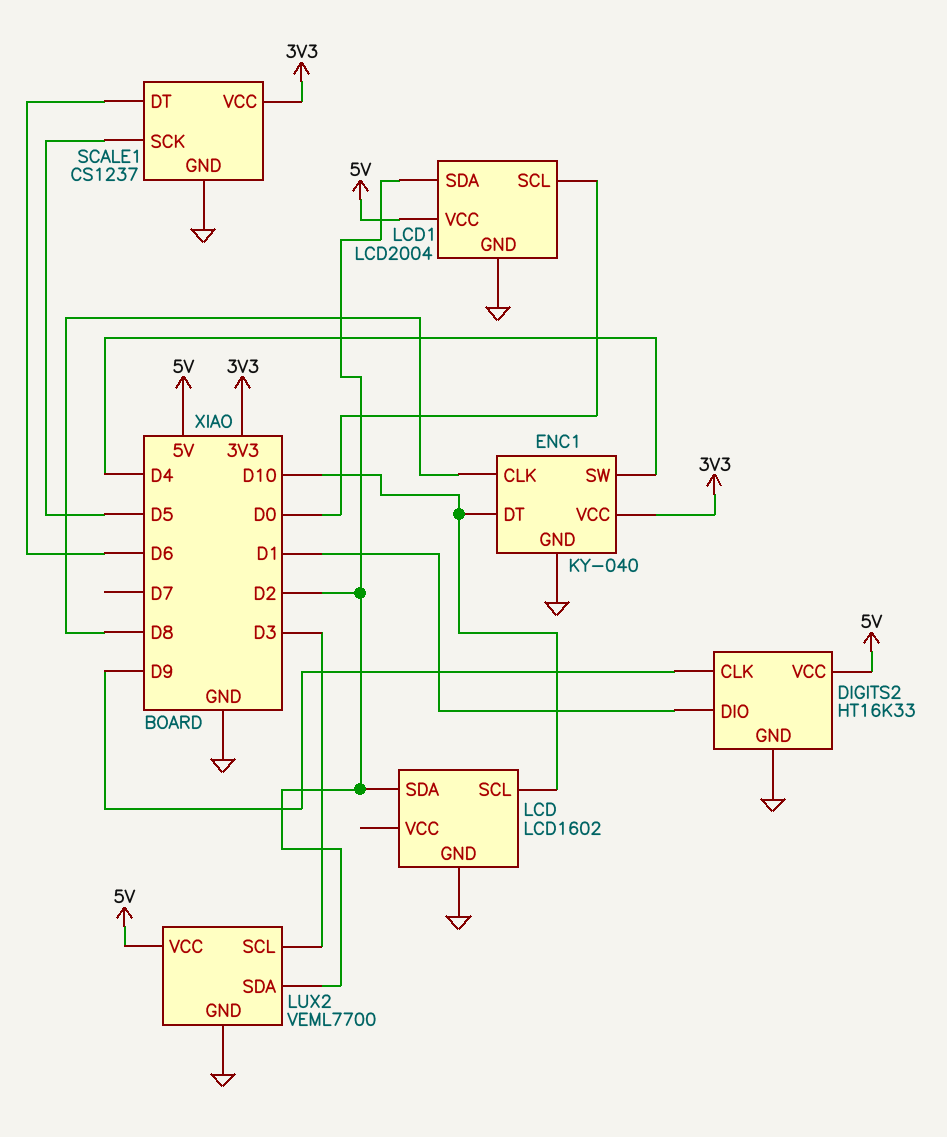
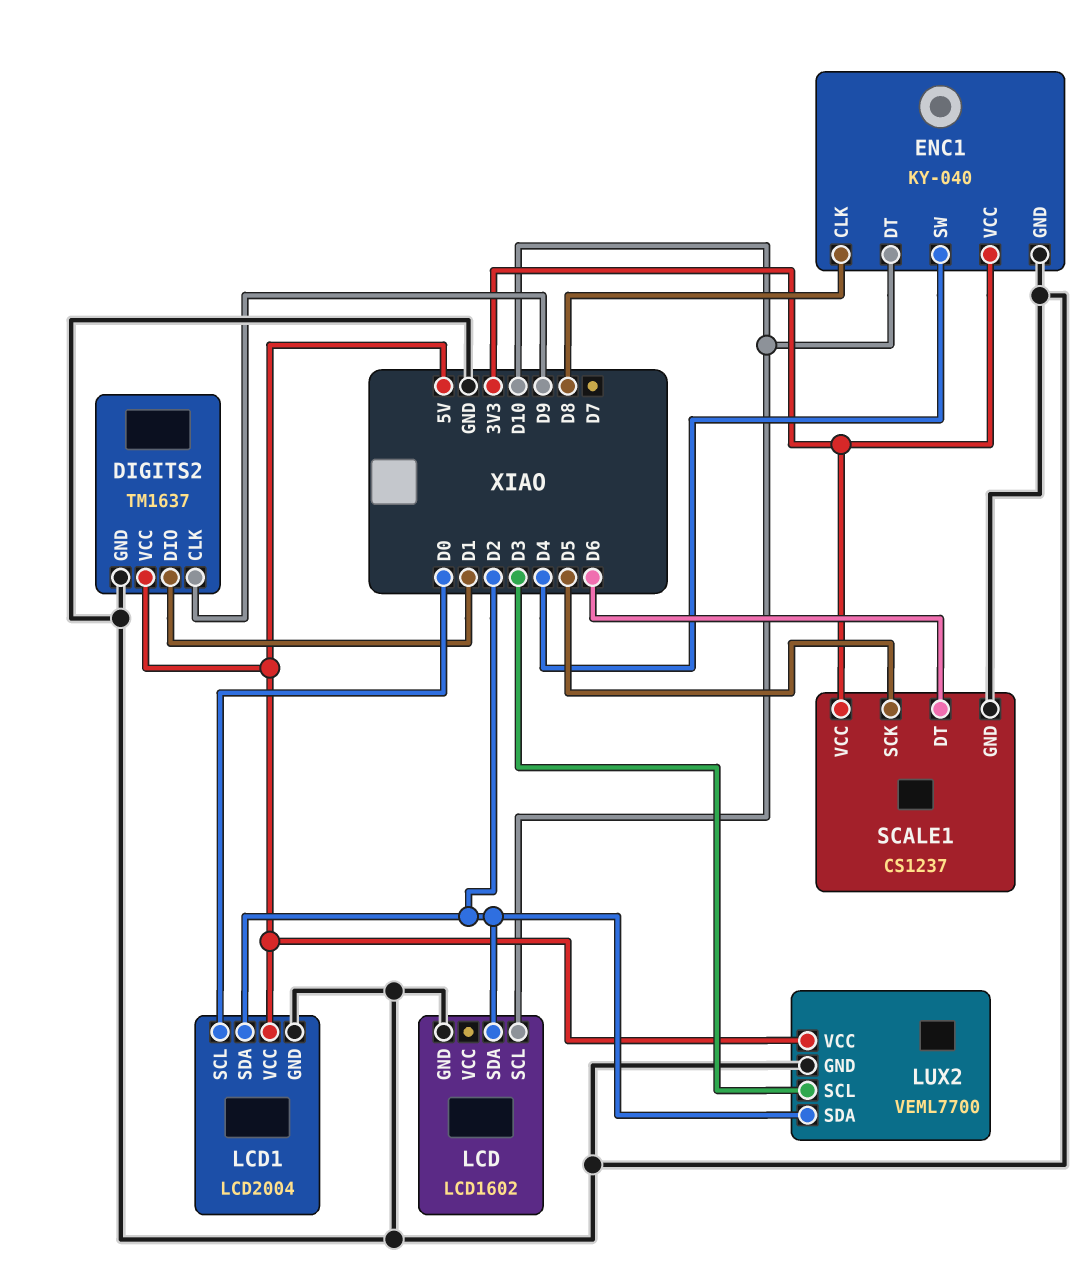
DIGITS2: HT16K33 -> TM1637

